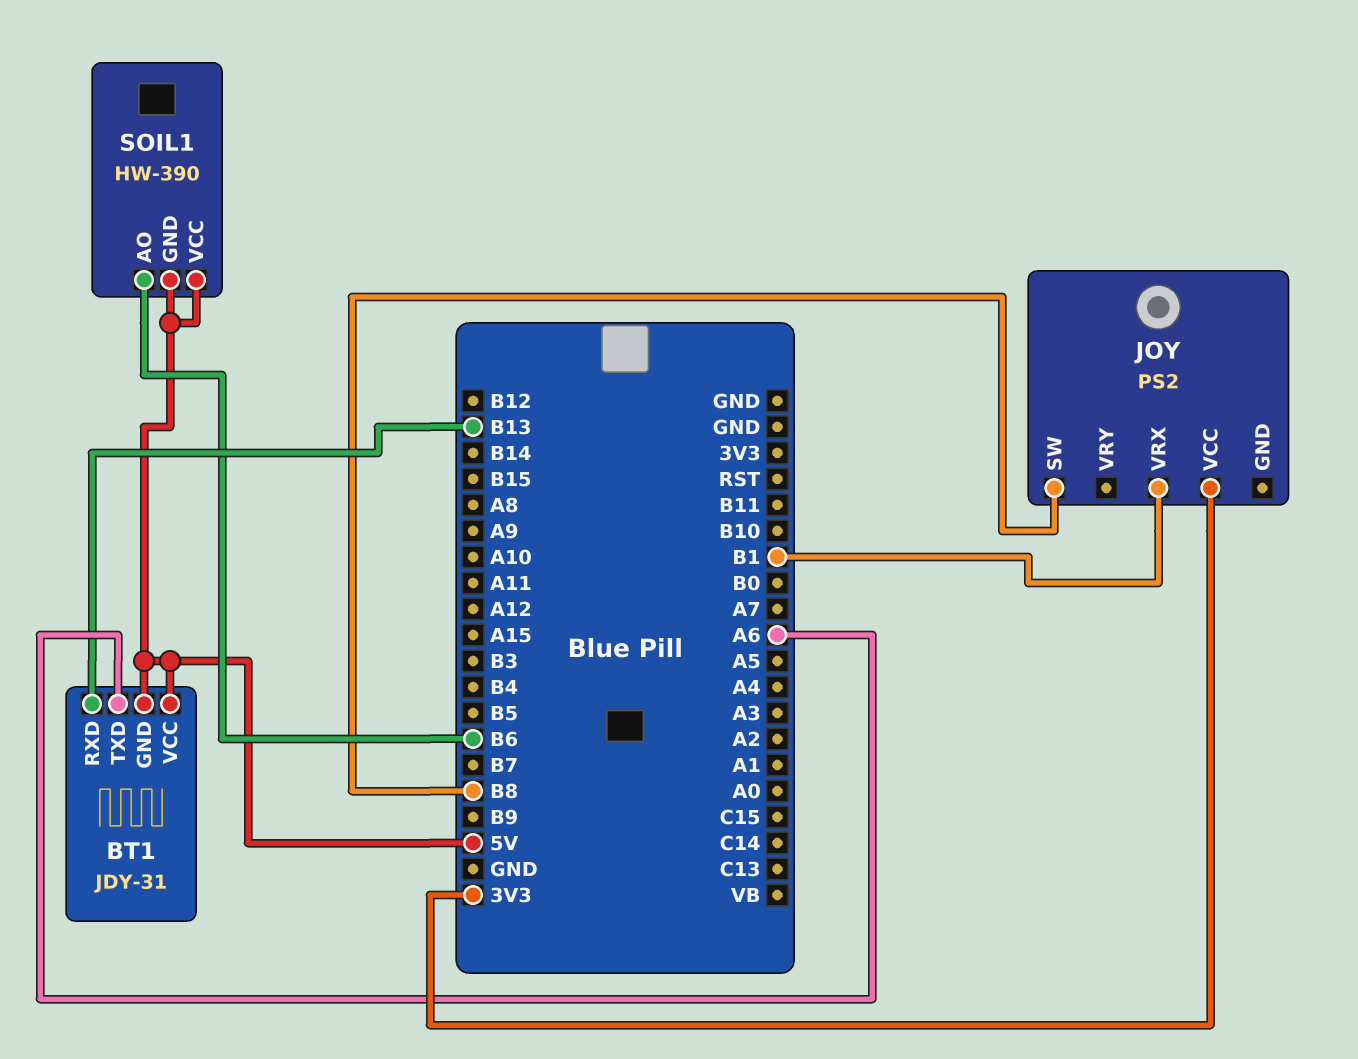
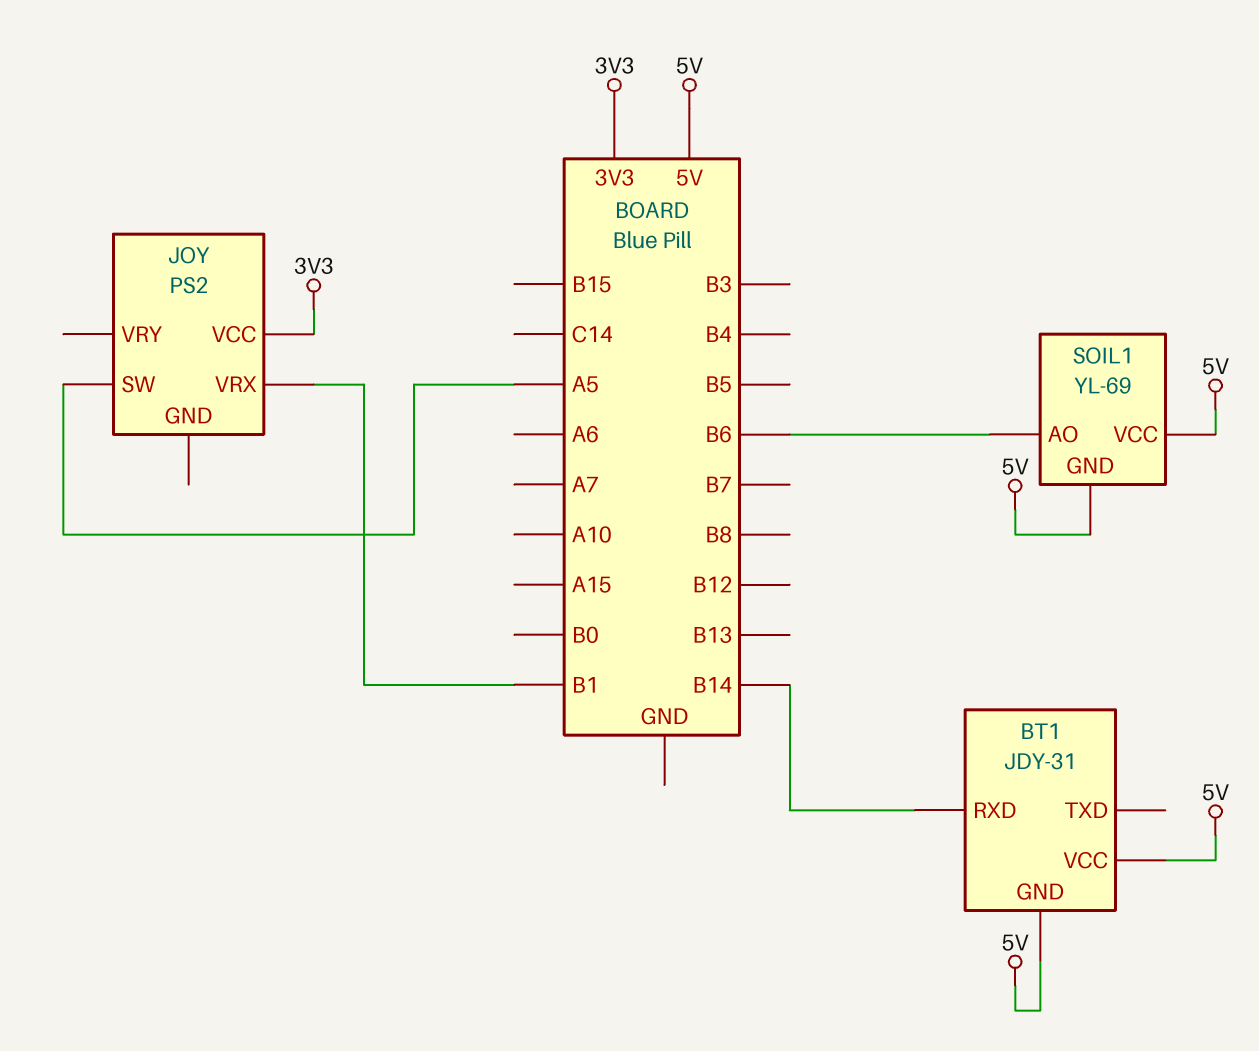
BT1 pin RXD: B13 -> B14
BT1 pin TXD: A6 -> none
JOY pin SW: B8 -> A5
SOIL1: HW-390 -> YL-69

